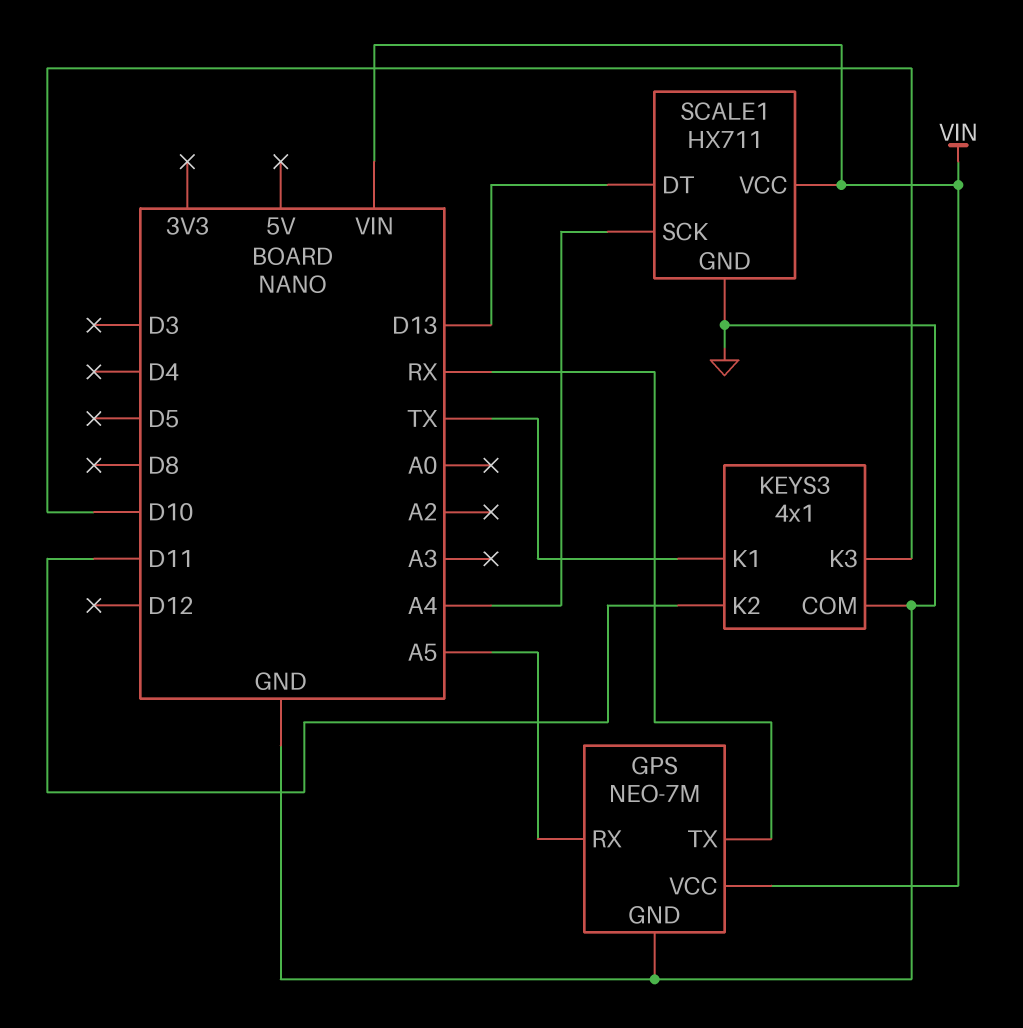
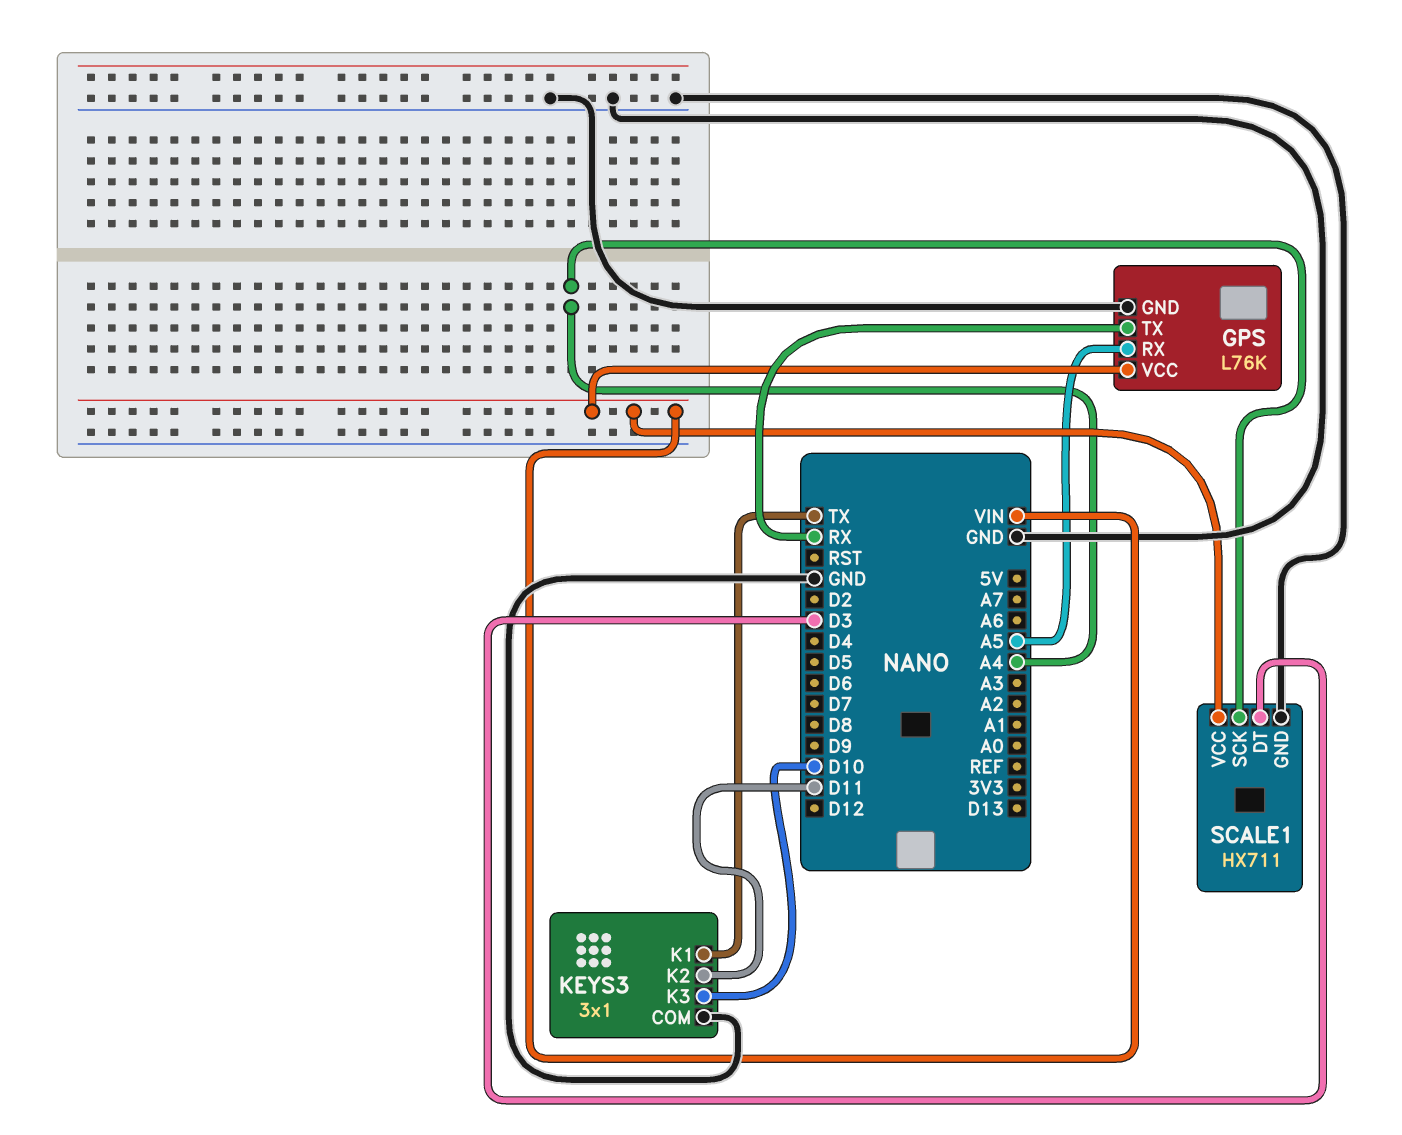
GPS: NEO-7M -> L76K
KEYS3: 4x1 -> 3x1
SCALE1 pin DT: D13 -> D3

